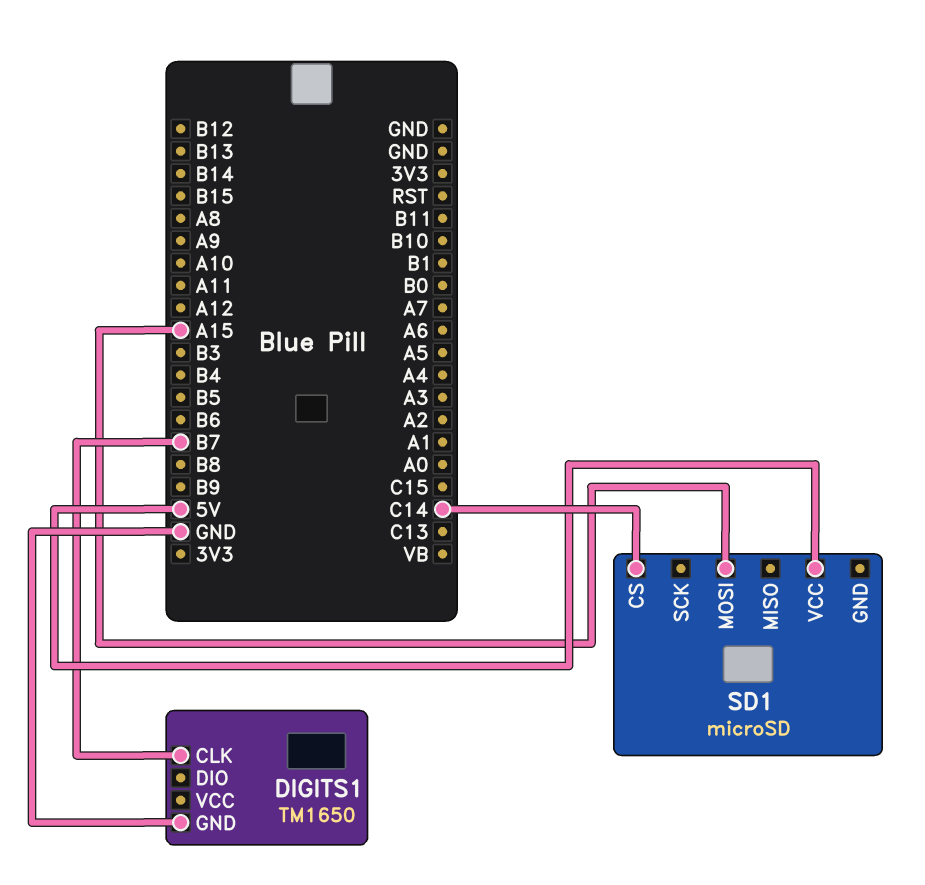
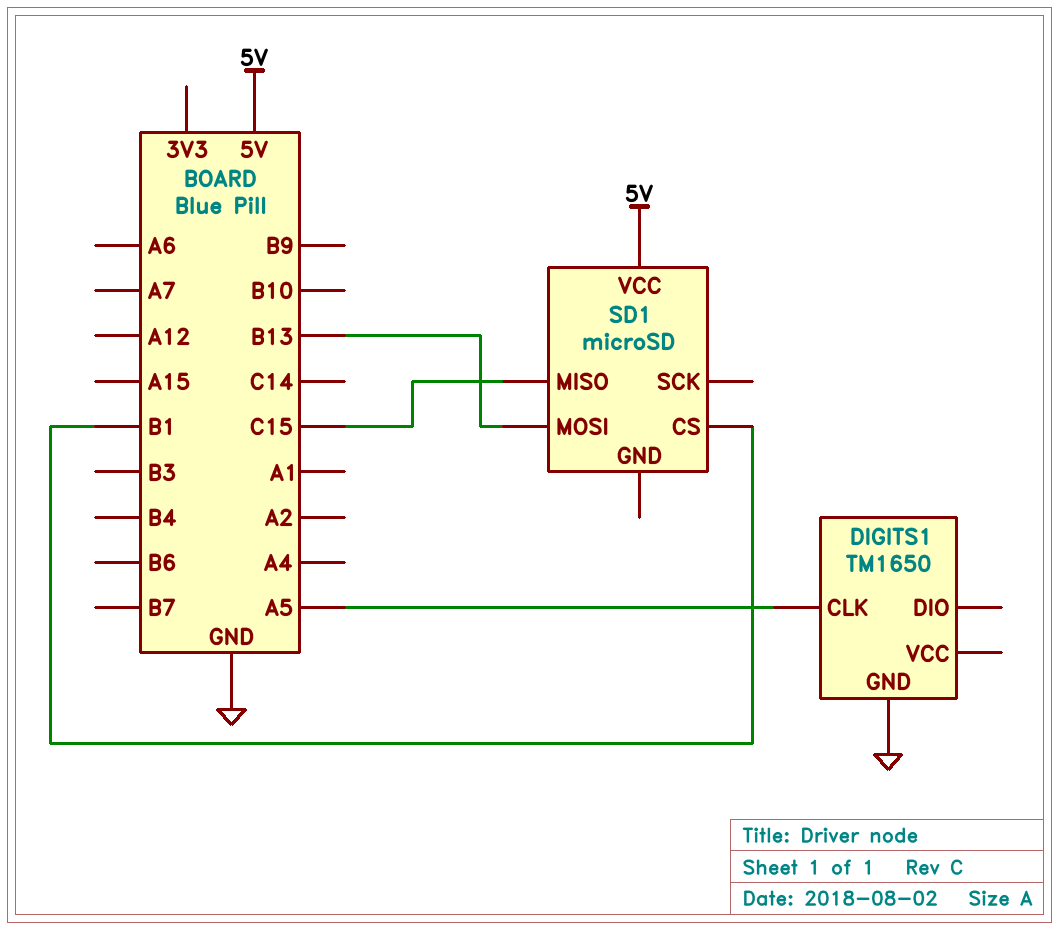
DIGITS1 pin CLK: B7 -> A5
SD1 pin CS: C14 -> B1
SD1 pin MISO: none -> C15
SD1 pin MOSI: A15 -> B13

